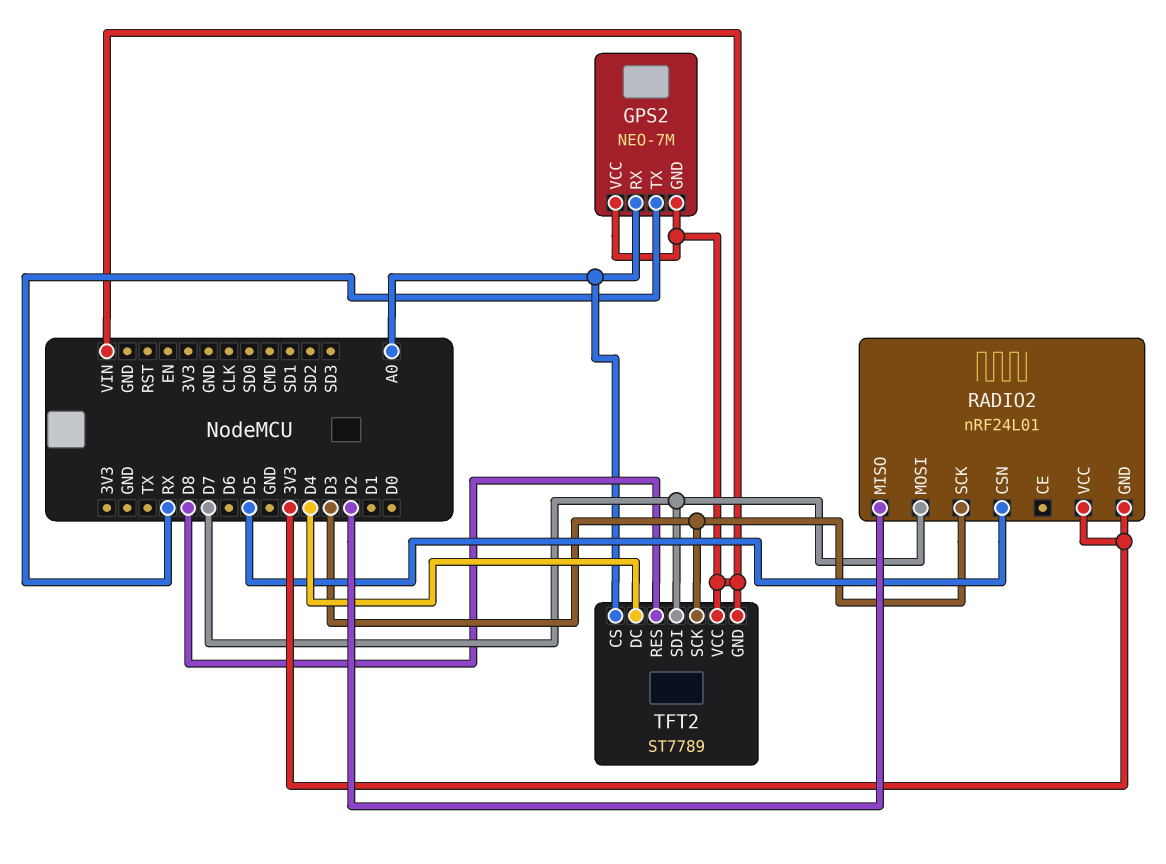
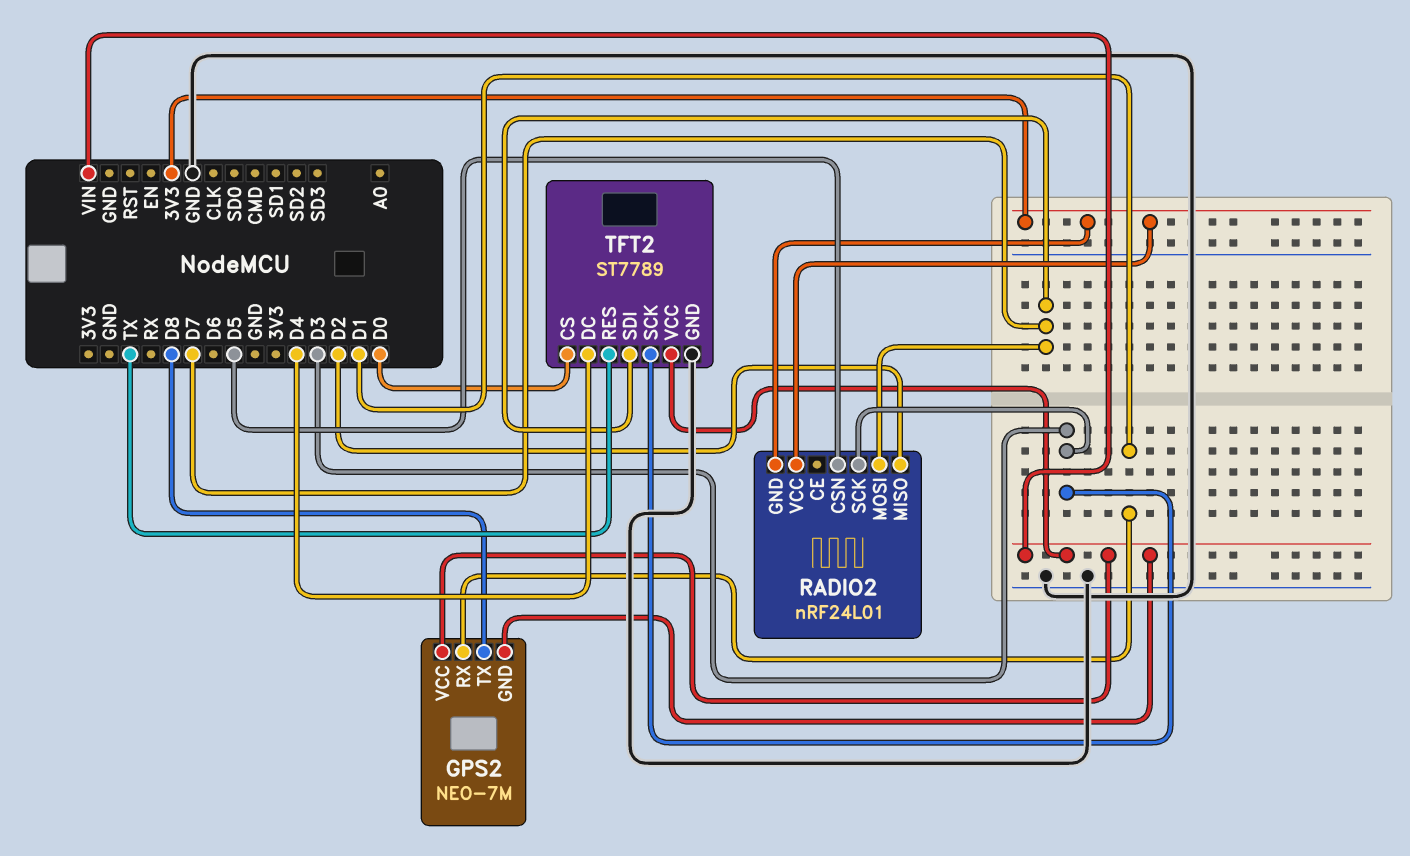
GPS2 pin RX: A0 -> D1
GPS2 pin TX: RX -> D8
TFT2 pin CS: A0 -> D0
TFT2 pin GND: VIN -> GND
TFT2 pin RES: D8 -> TX

